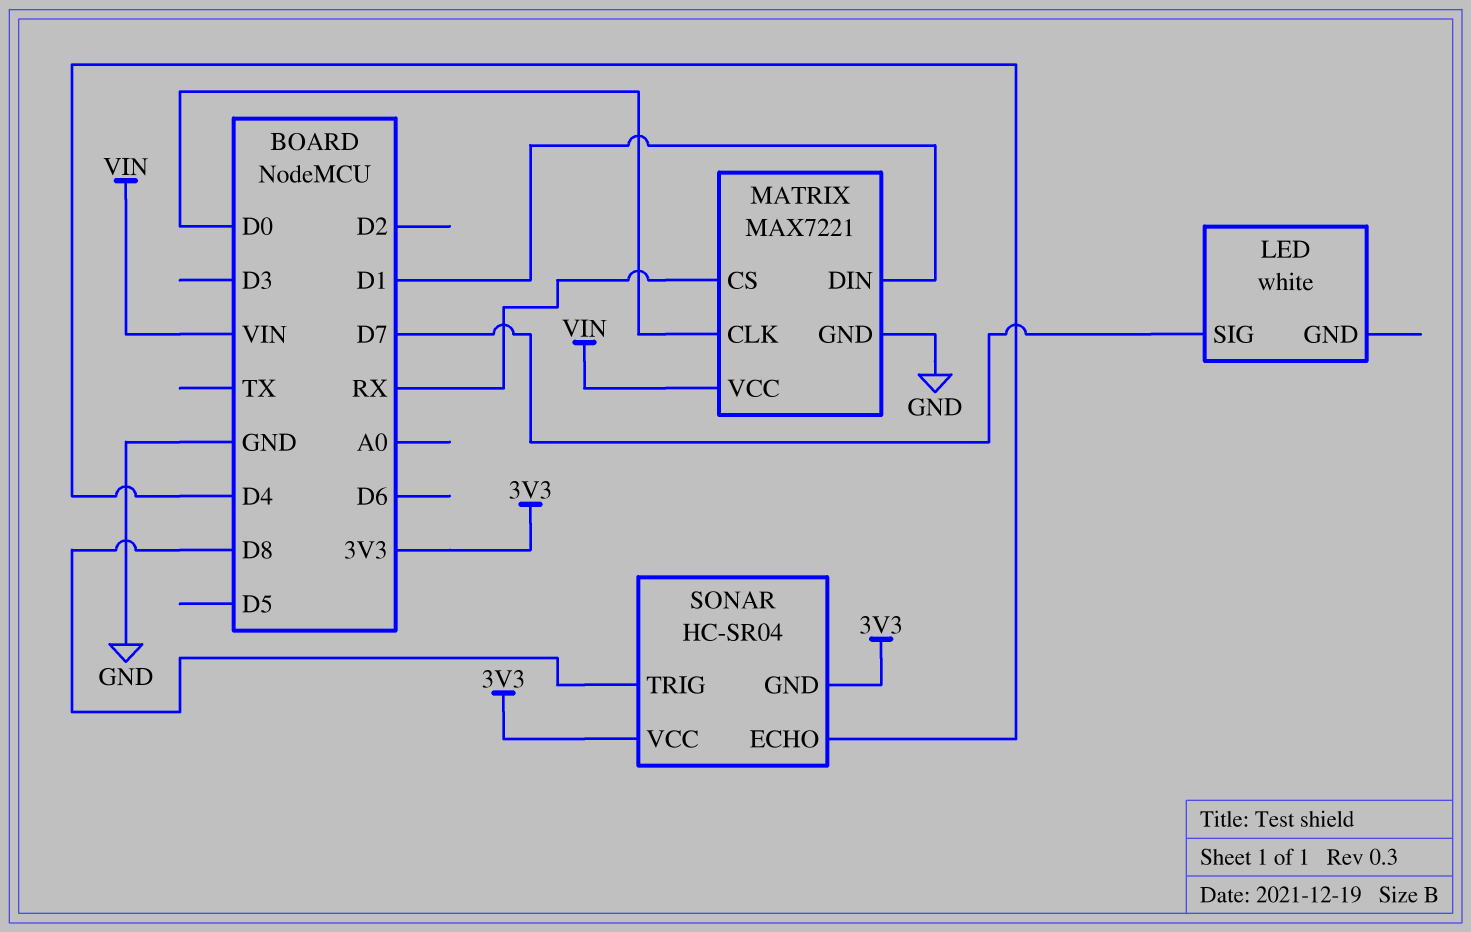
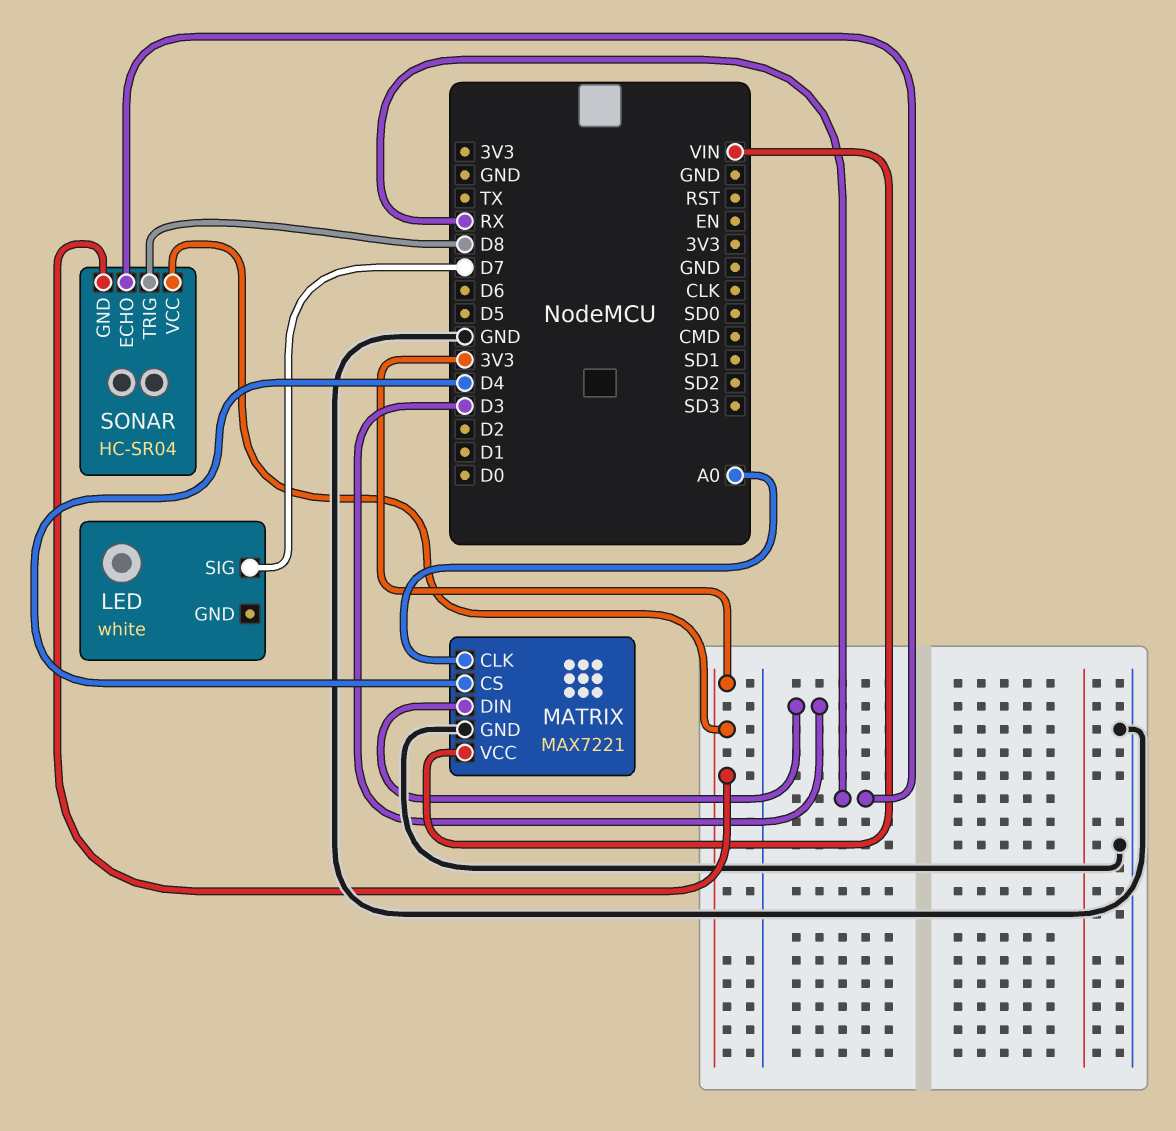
MATRIX pin CLK: D0 -> A0
MATRIX pin CS: RX -> D4
MATRIX pin DIN: D1 -> D3
SONAR pin ECHO: D4 -> RX

